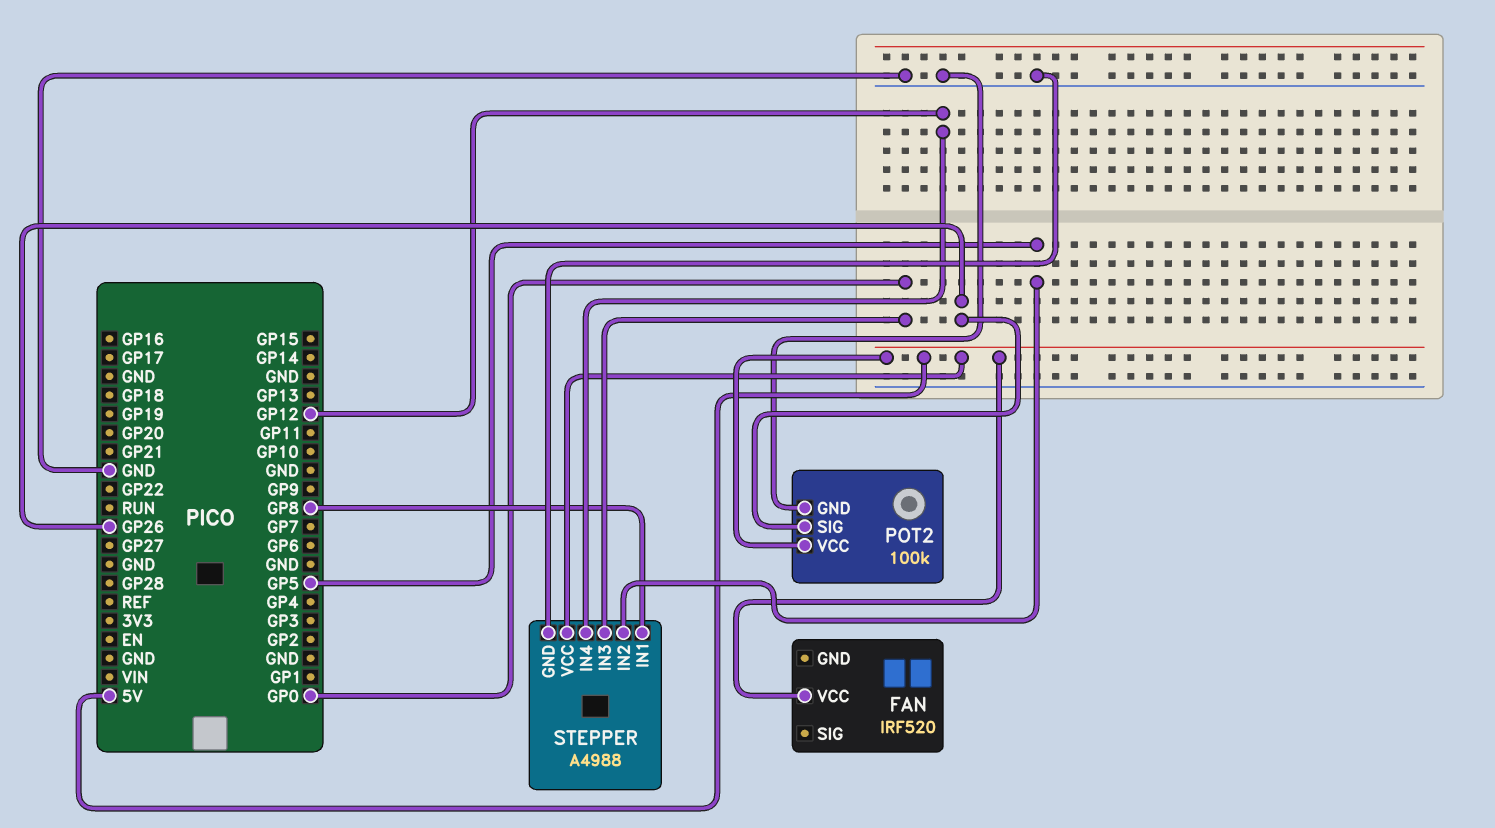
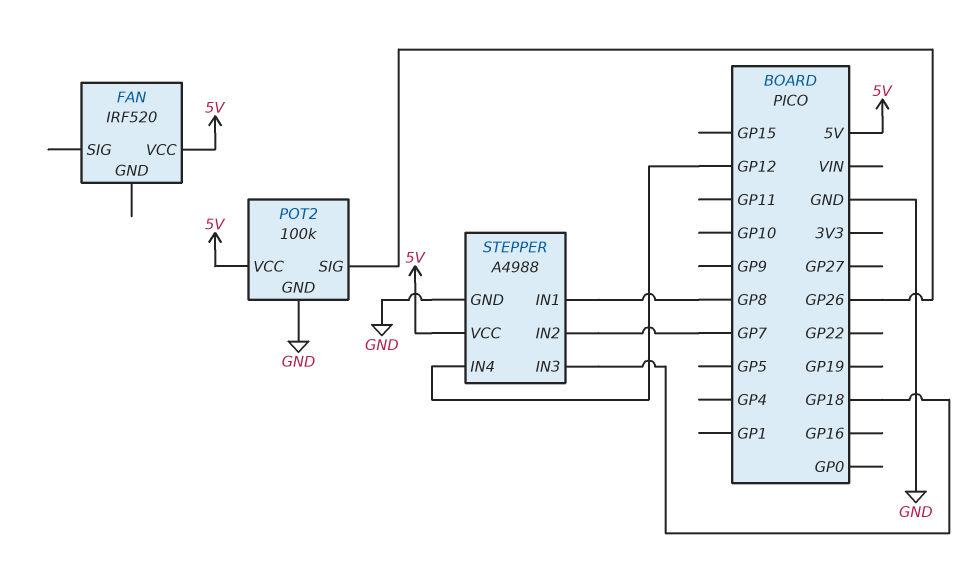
STEPPER pin IN2: GP5 -> GP7
STEPPER pin IN3: GP0 -> GP18

